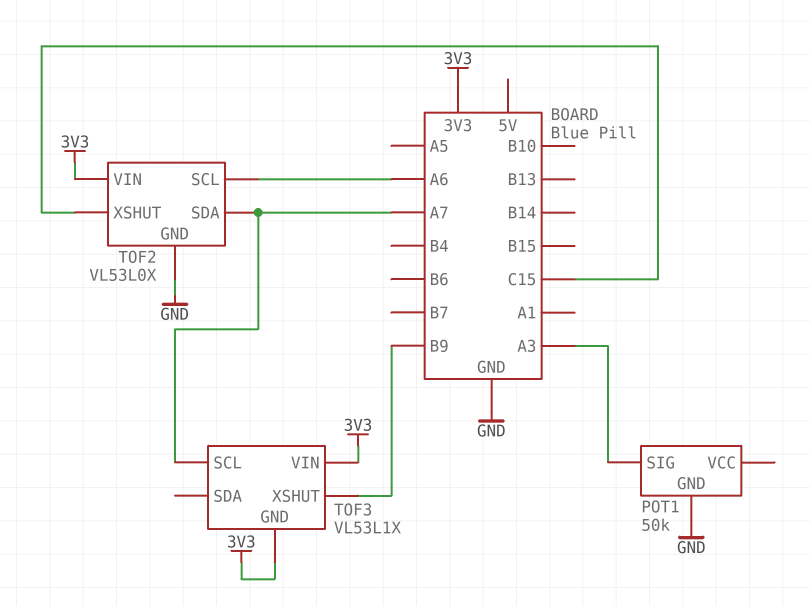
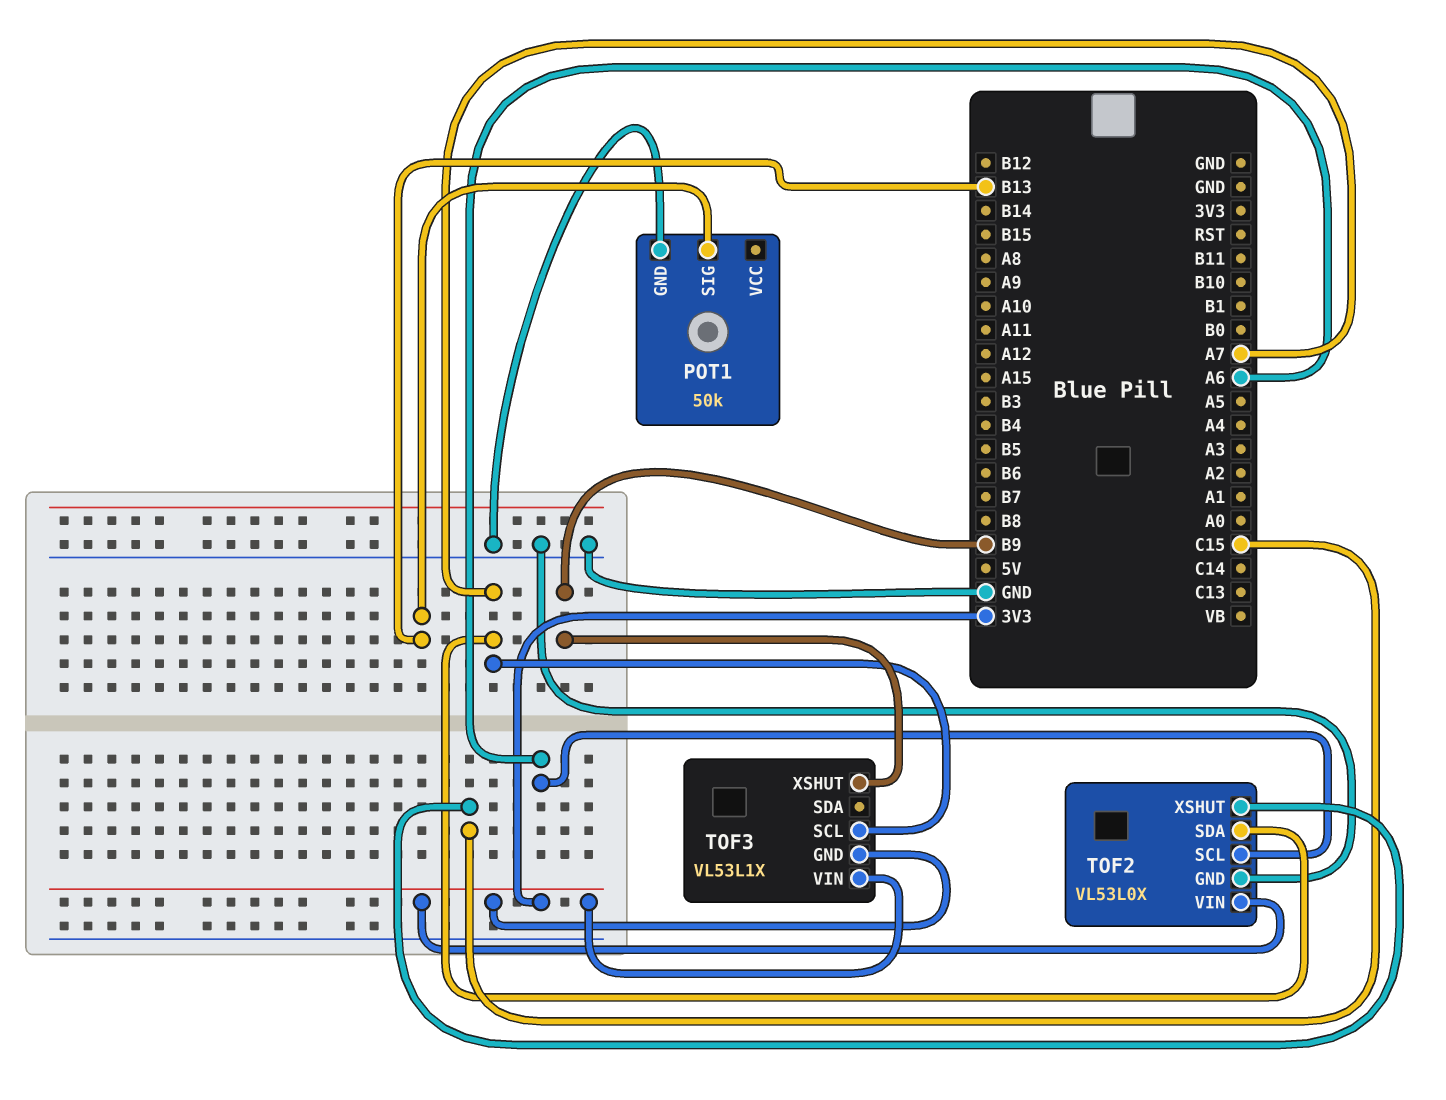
POT1 pin SIG: A3 -> B13

